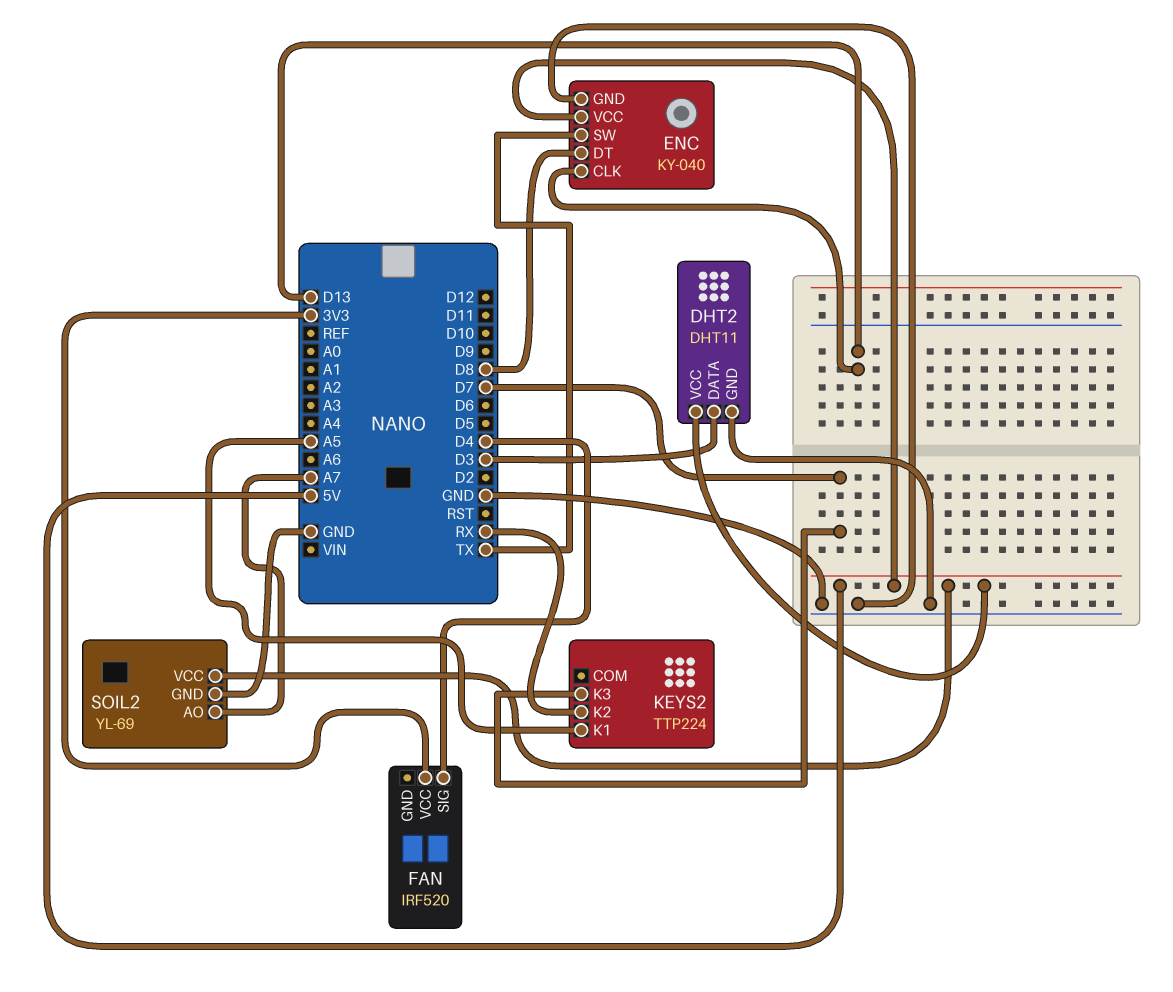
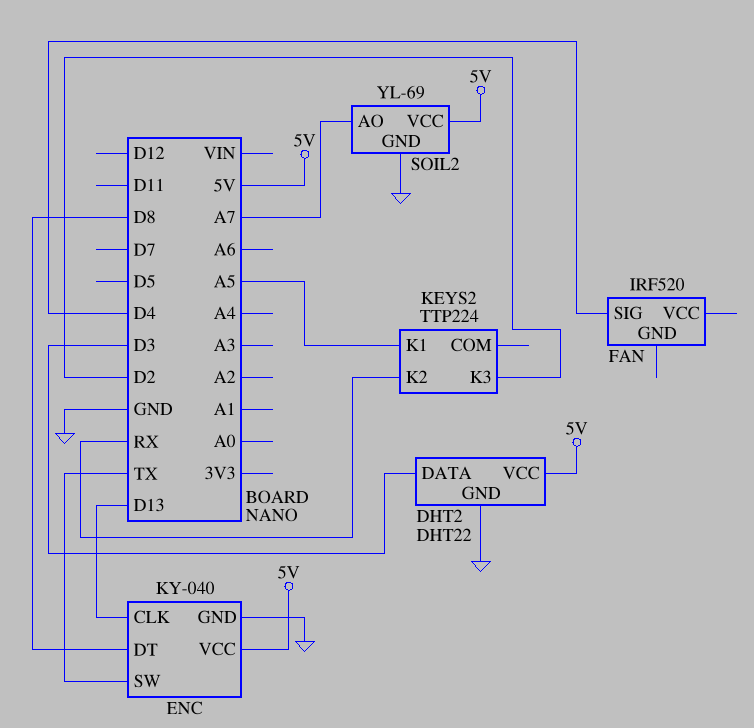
DHT2: DHT11 -> DHT22
FAN pin VCC: 3V3 -> none
KEYS2 pin K3: D7 -> D2

